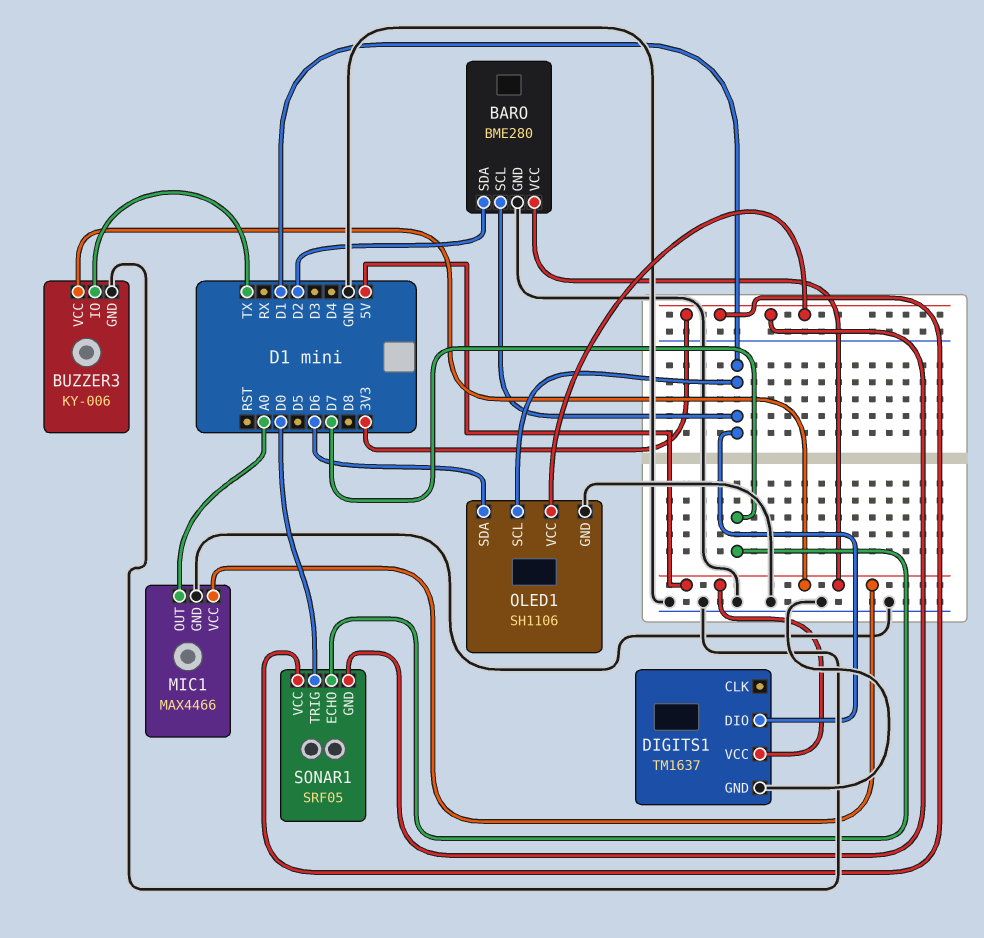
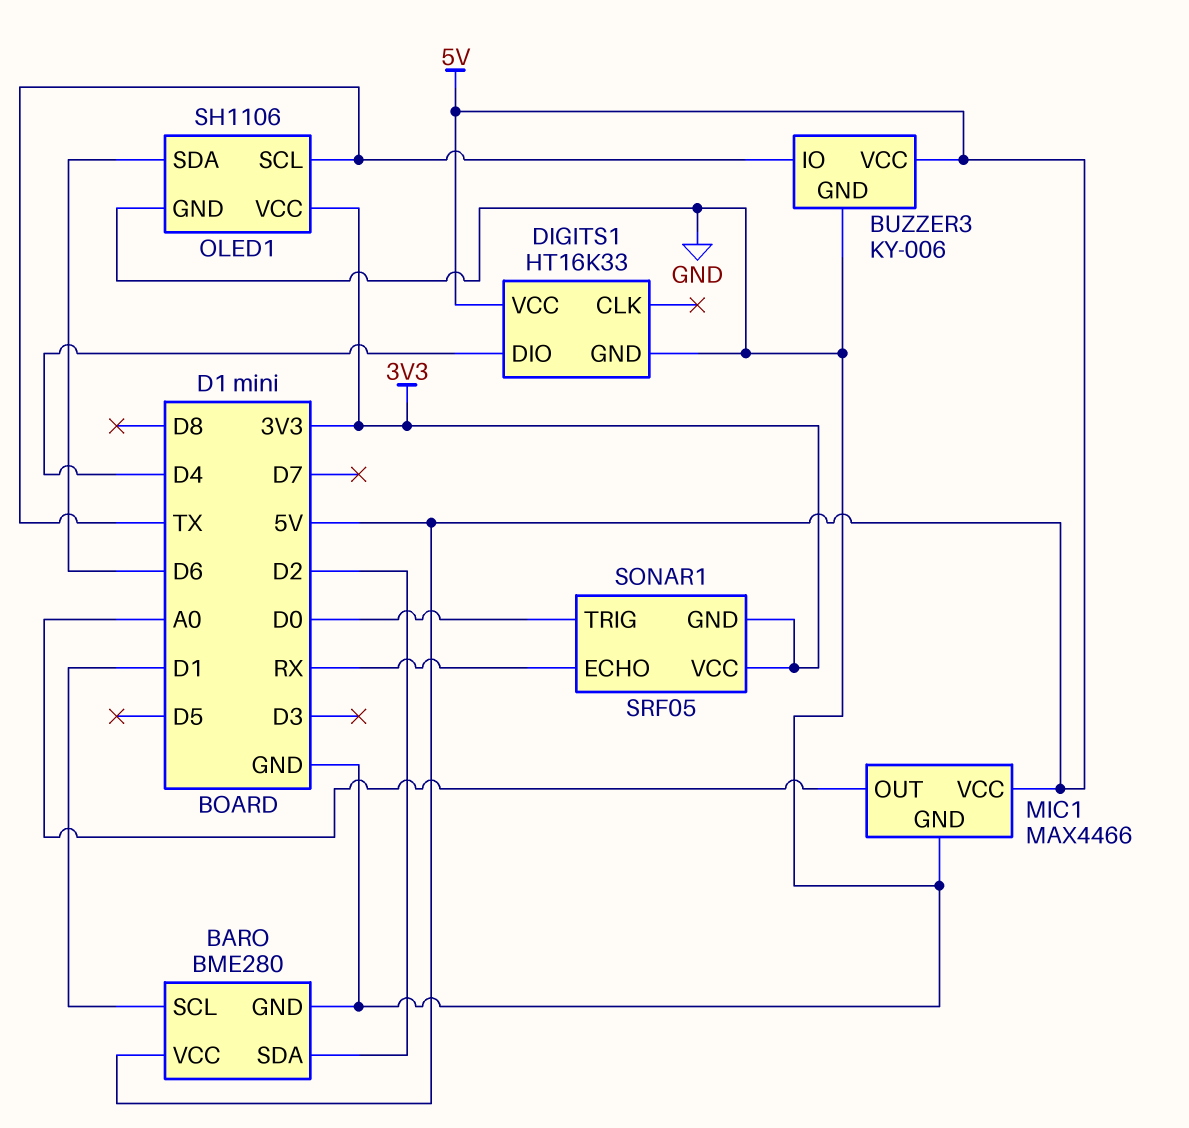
DIGITS1: TM1637 -> HT16K33
DIGITS1 pin DIO: D1 -> D4
OLED1 pin SCL: D1 -> TX
SONAR1 pin ECHO: D7 -> RX

